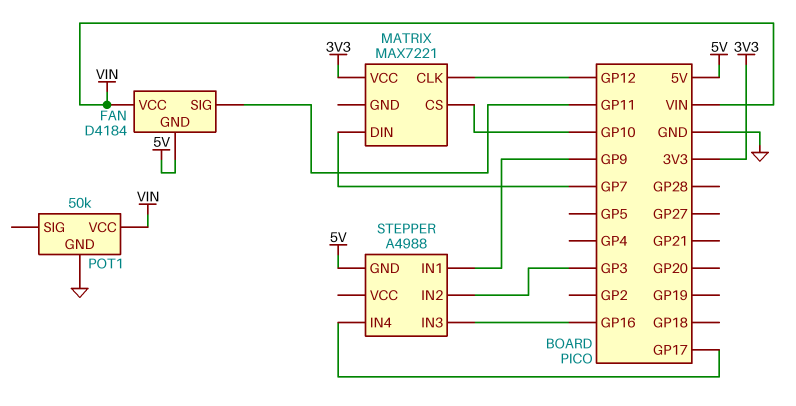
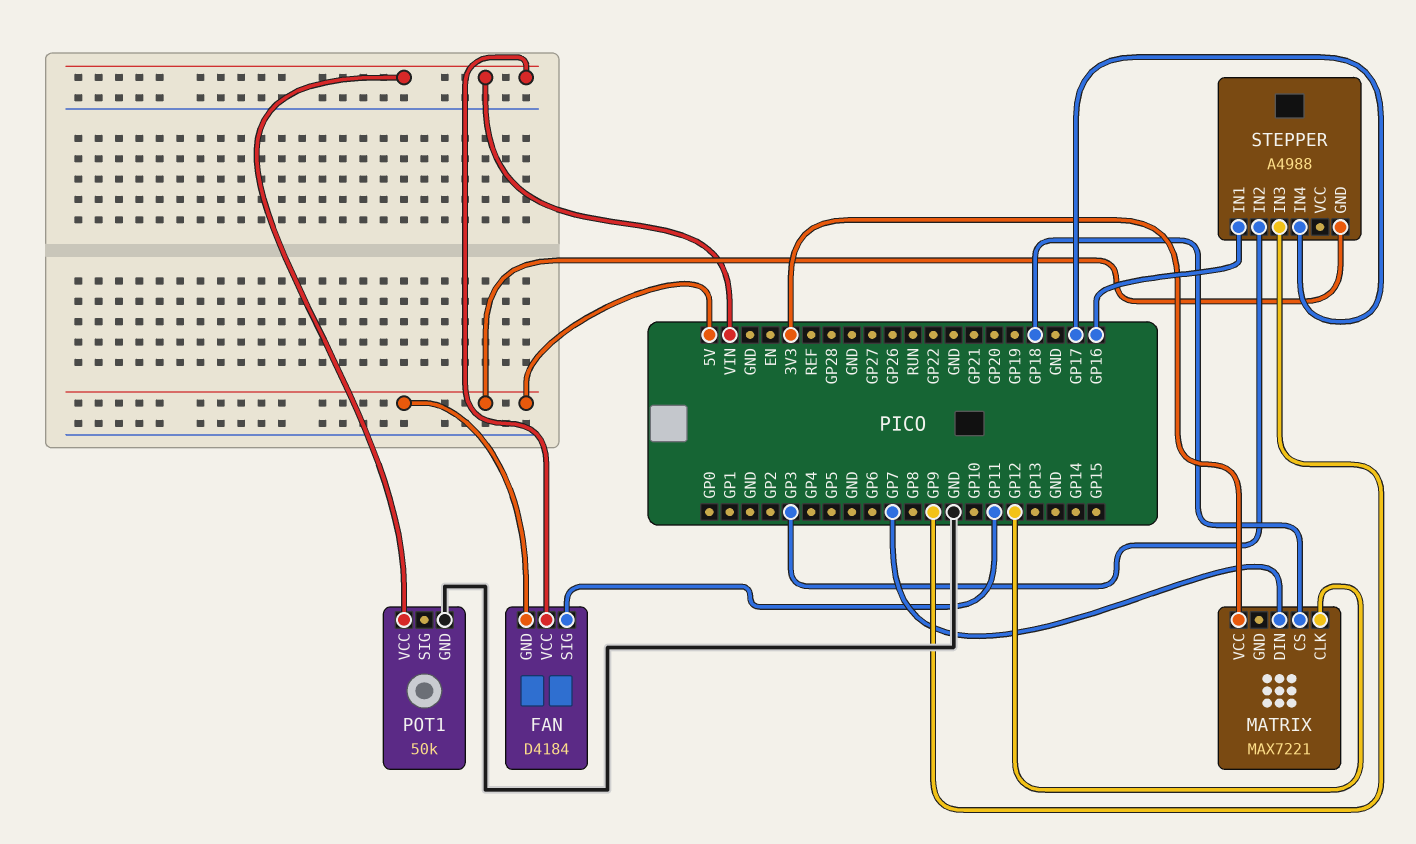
MATRIX pin CS: GP10 -> GP18
STEPPER pin IN1: GP9 -> GP16
STEPPER pin IN3: GP16 -> GP9

